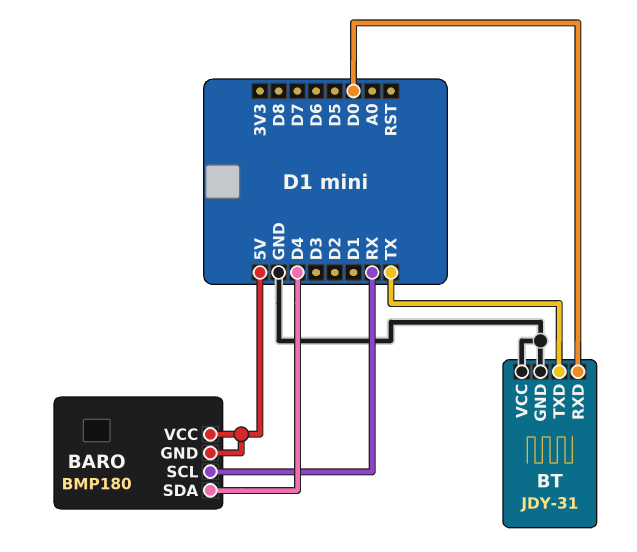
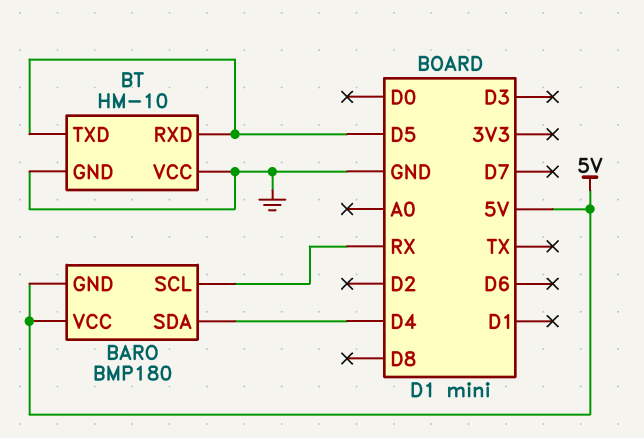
BT: JDY-31 -> HM-10
BT pin RXD: D0 -> D5
BT pin TXD: TX -> D5

